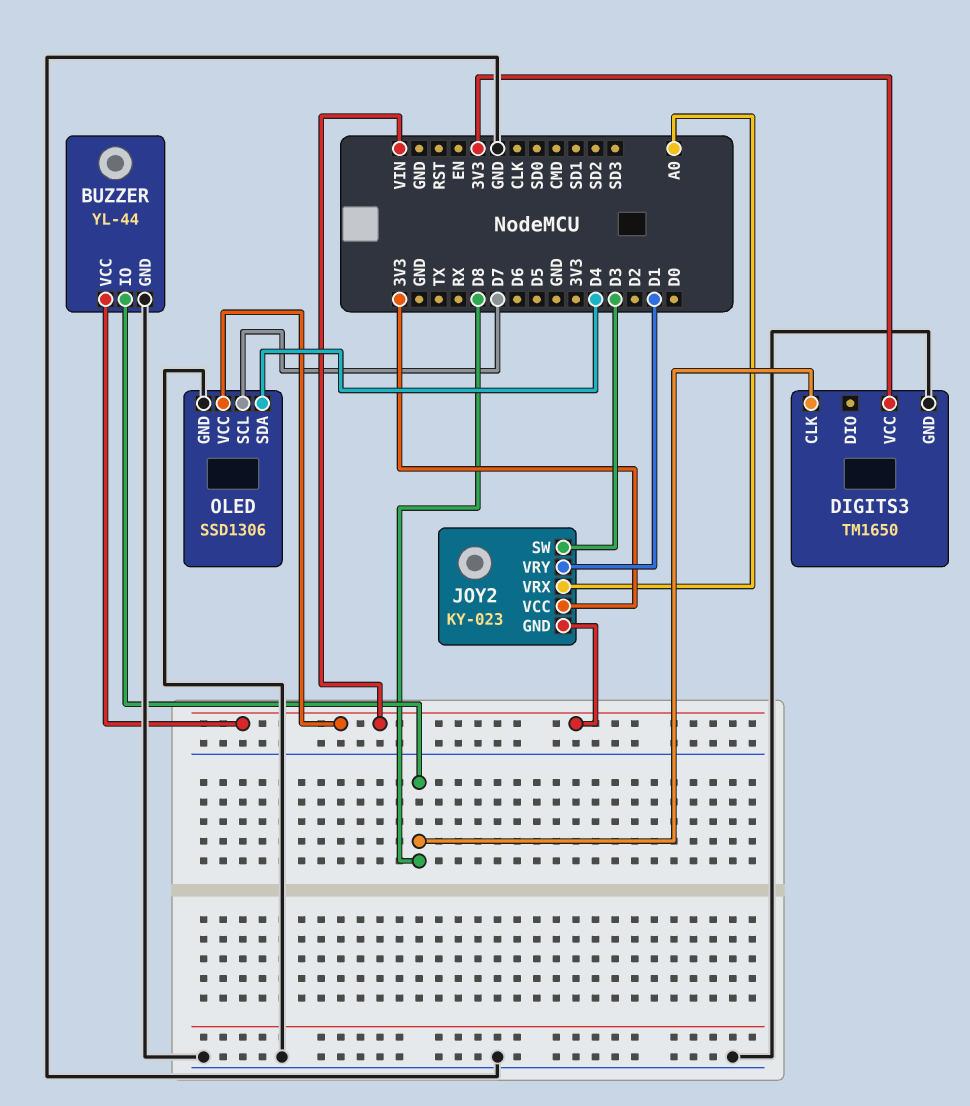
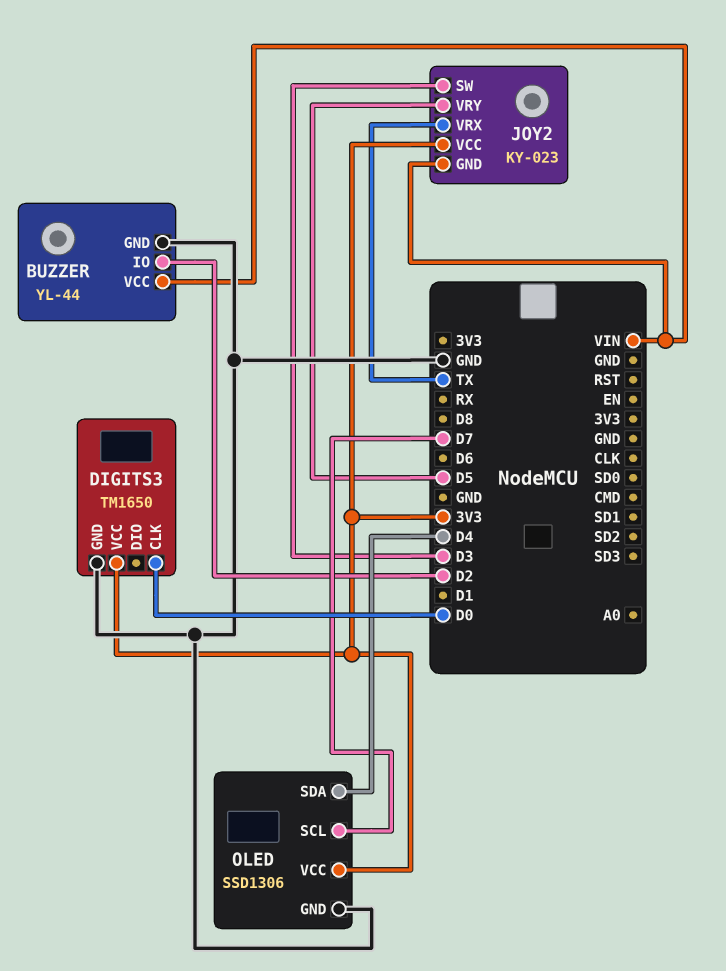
BUZZER pin IO: D8 -> D2
DIGITS3 pin CLK: D8 -> D0
JOY2 pin VRX: A0 -> TX
JOY2 pin VRY: D1 -> D5
OLED pin VCC: VIN -> 3V3

